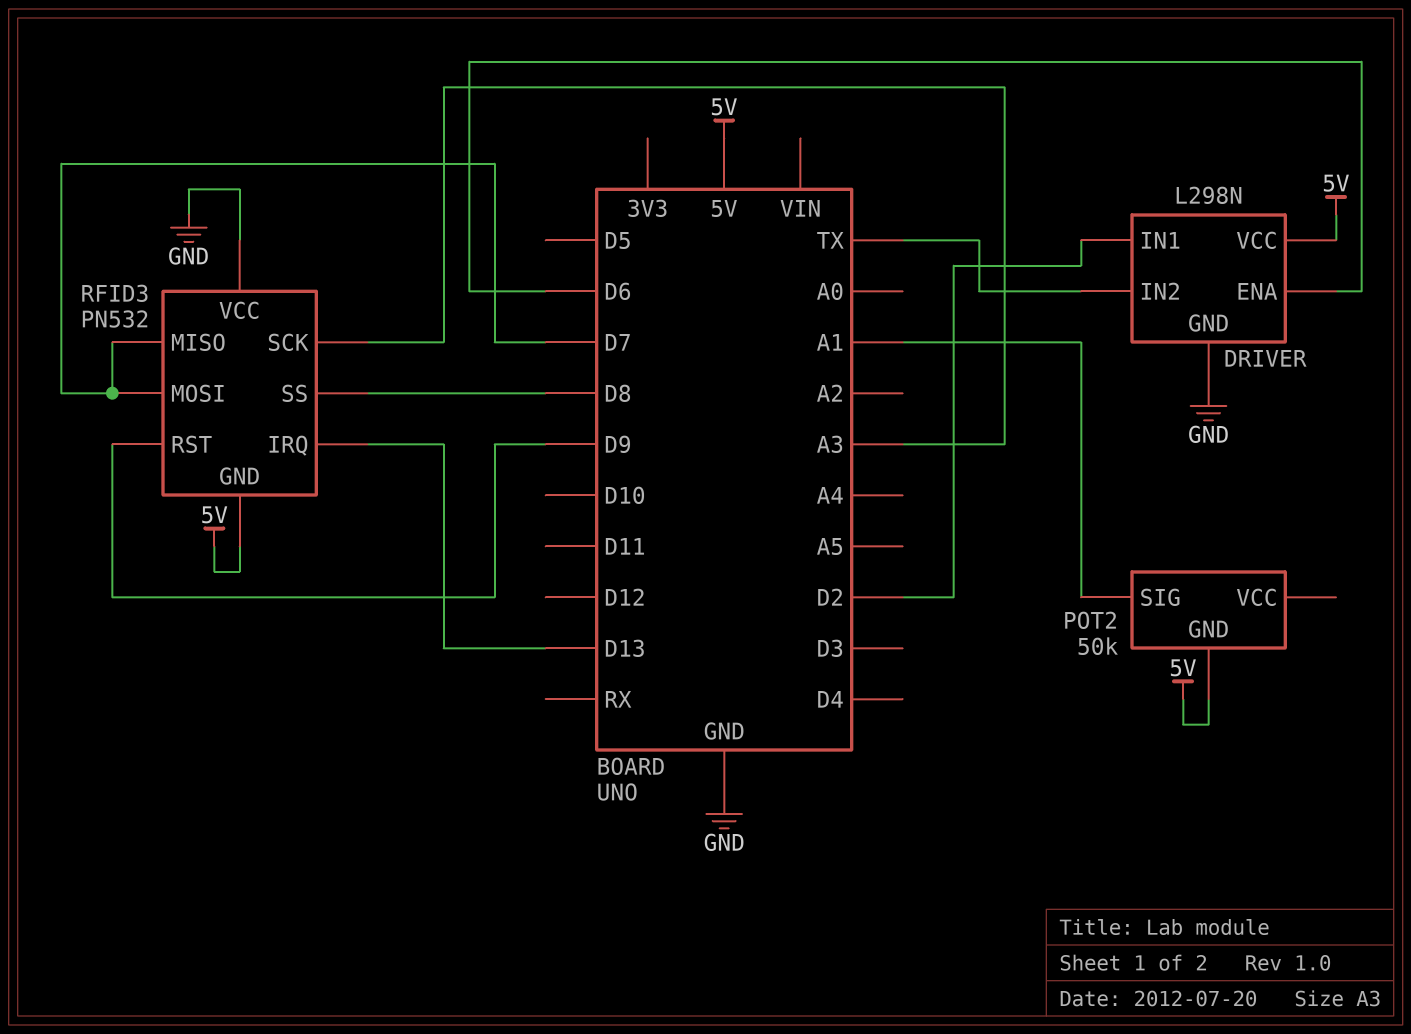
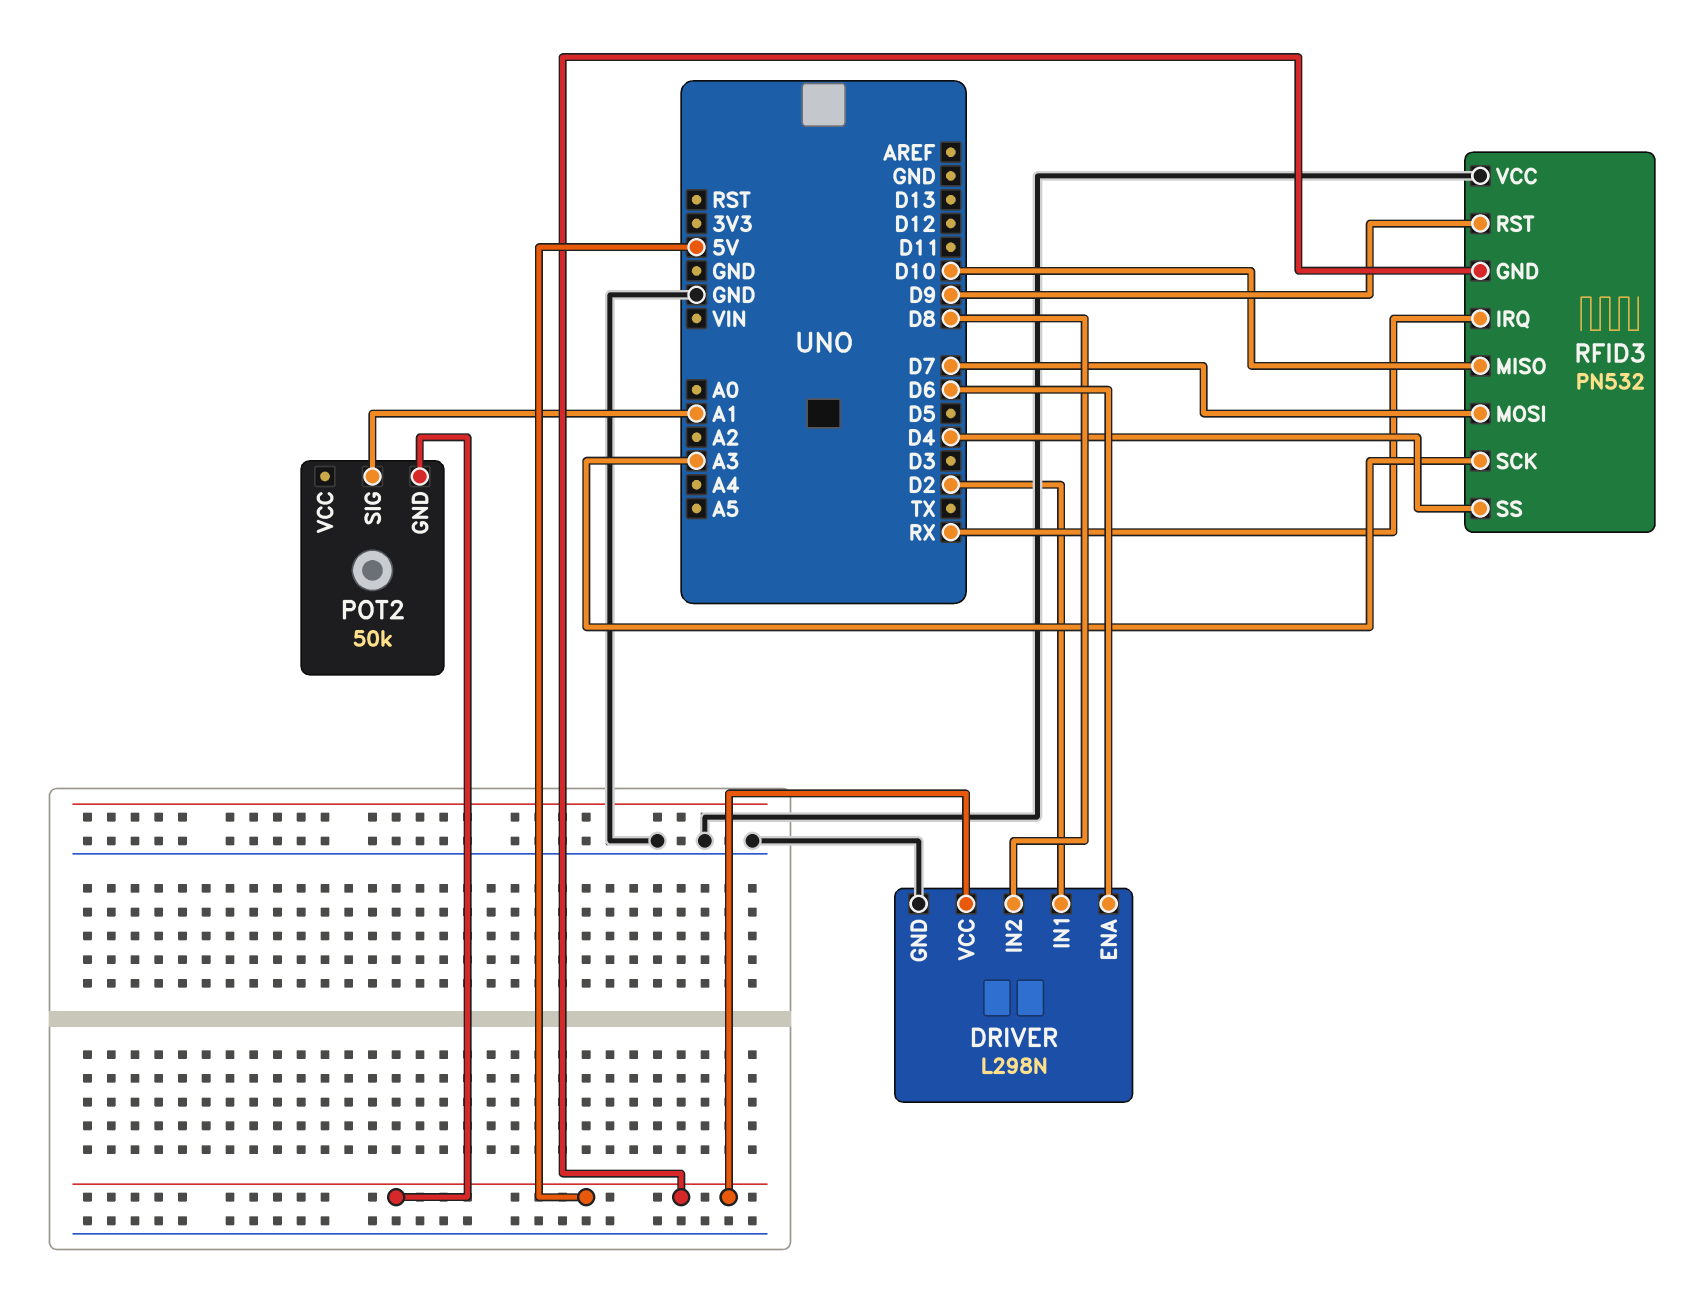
DRIVER pin IN2: TX -> D8
RFID3 pin IRQ: D13 -> RX
RFID3 pin MISO: D7 -> D10
RFID3 pin SS: D8 -> D4

